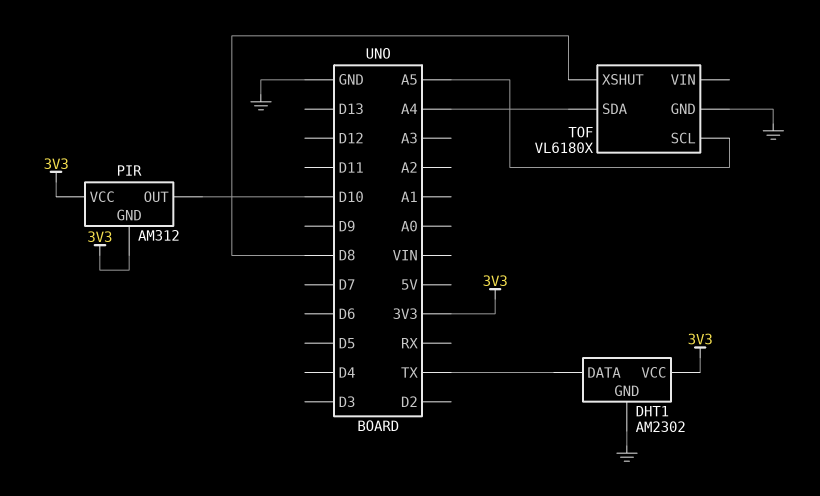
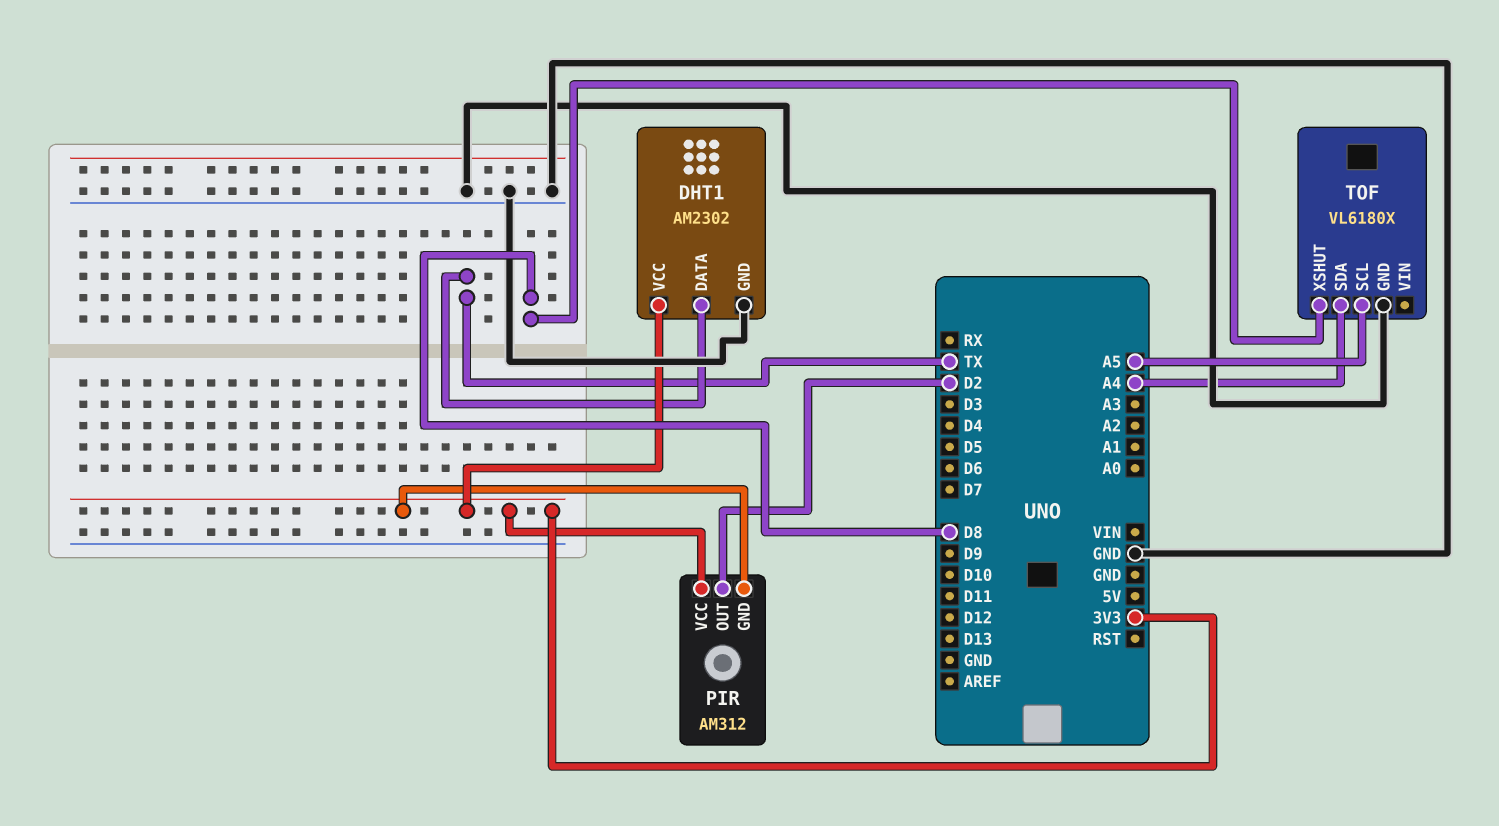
PIR pin OUT: D10 -> D2

